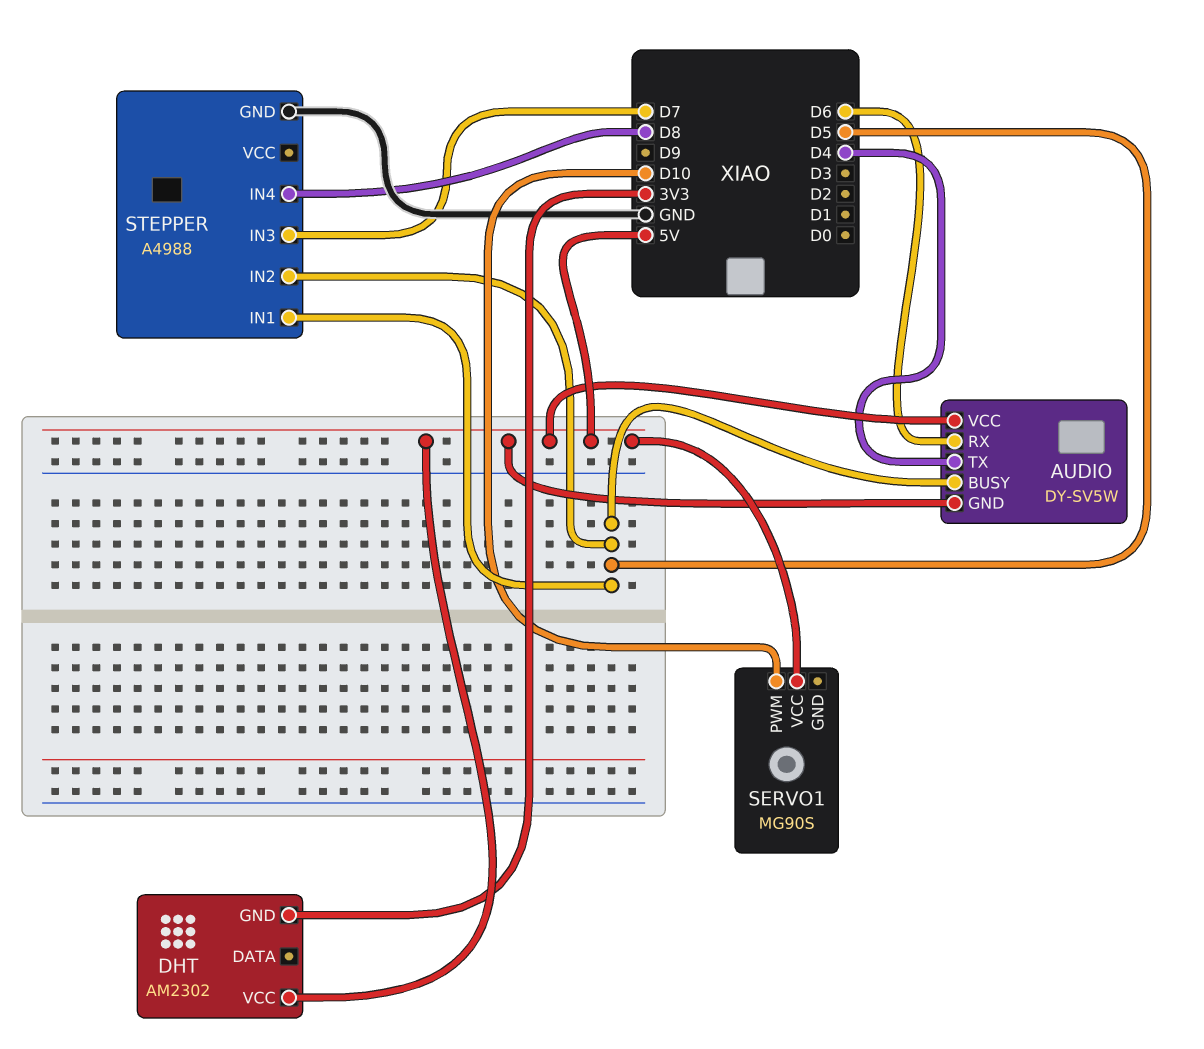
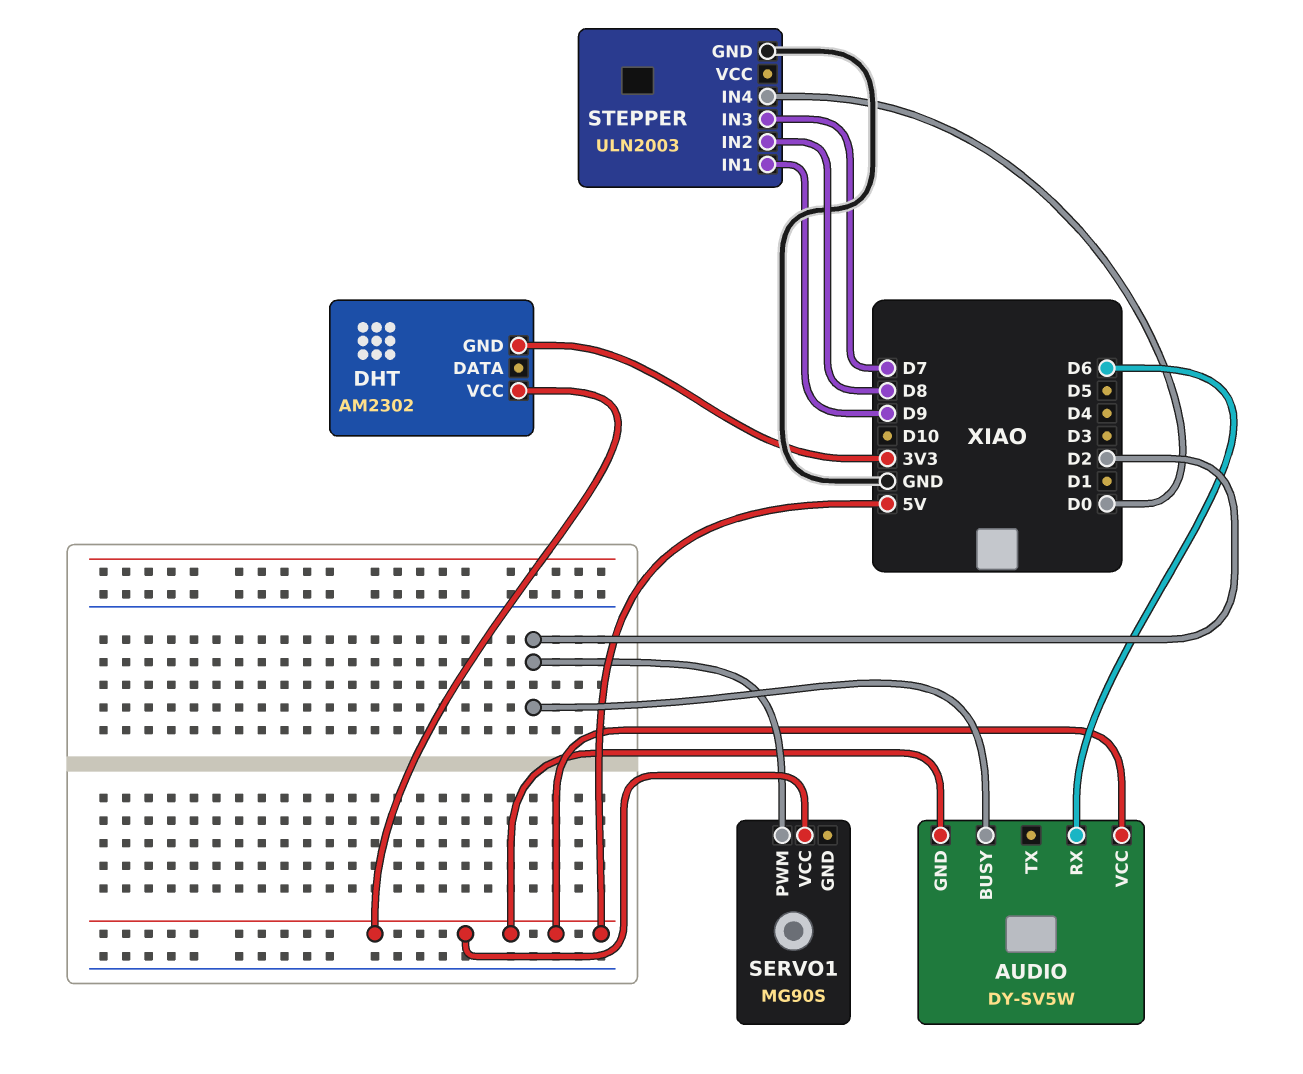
AUDIO pin BUSY: D5 -> D2
AUDIO pin TX: D4 -> none
SERVO1 pin PWM: D10 -> D2
STEPPER: A4988 -> ULN2003
STEPPER pin IN1: D5 -> D9
STEPPER pin IN2: D5 -> D8
STEPPER pin IN4: D8 -> D0

